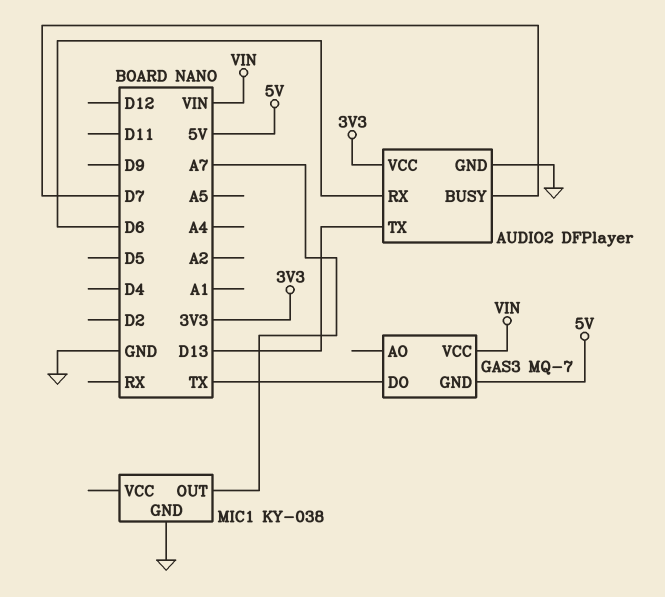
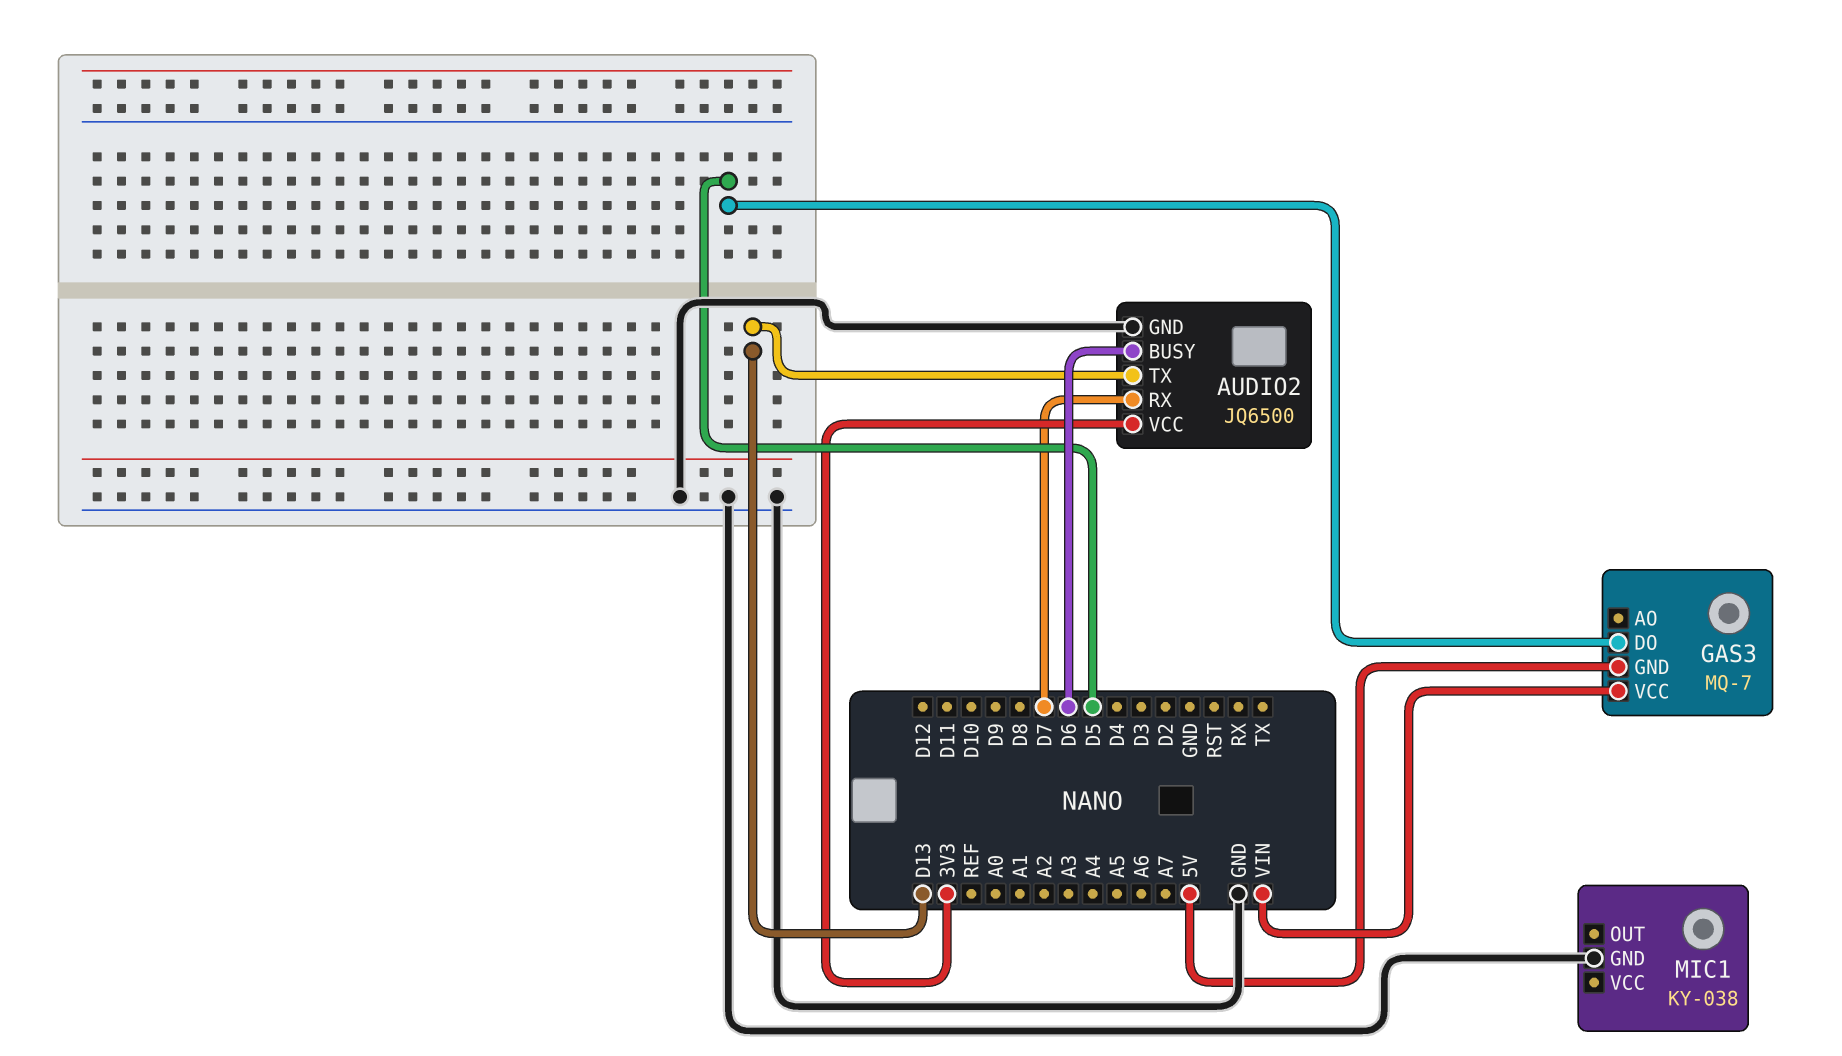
AUDIO2: DFPlayer -> JQ6500
AUDIO2 pin BUSY: D7 -> D6
AUDIO2 pin RX: D6 -> D7
GAS3 pin DO: TX -> D5
MIC1 pin OUT: A7 -> none

